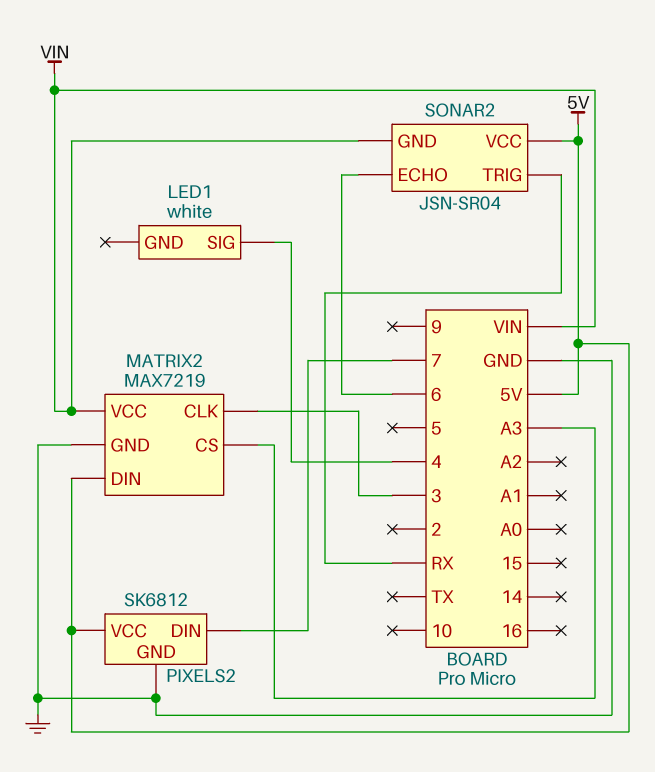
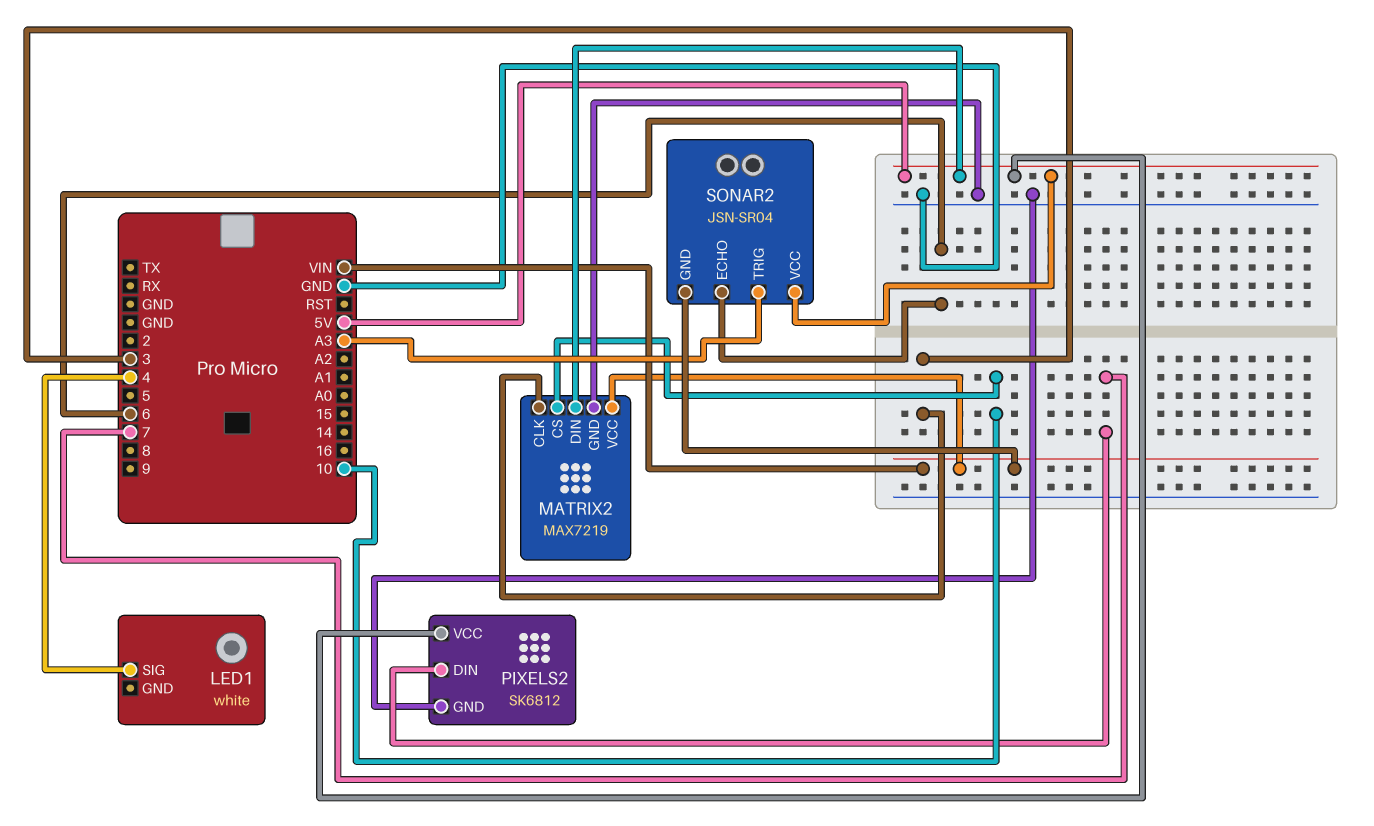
MATRIX2 pin CS: A3 -> 10
SONAR2 pin TRIG: RX -> A3

